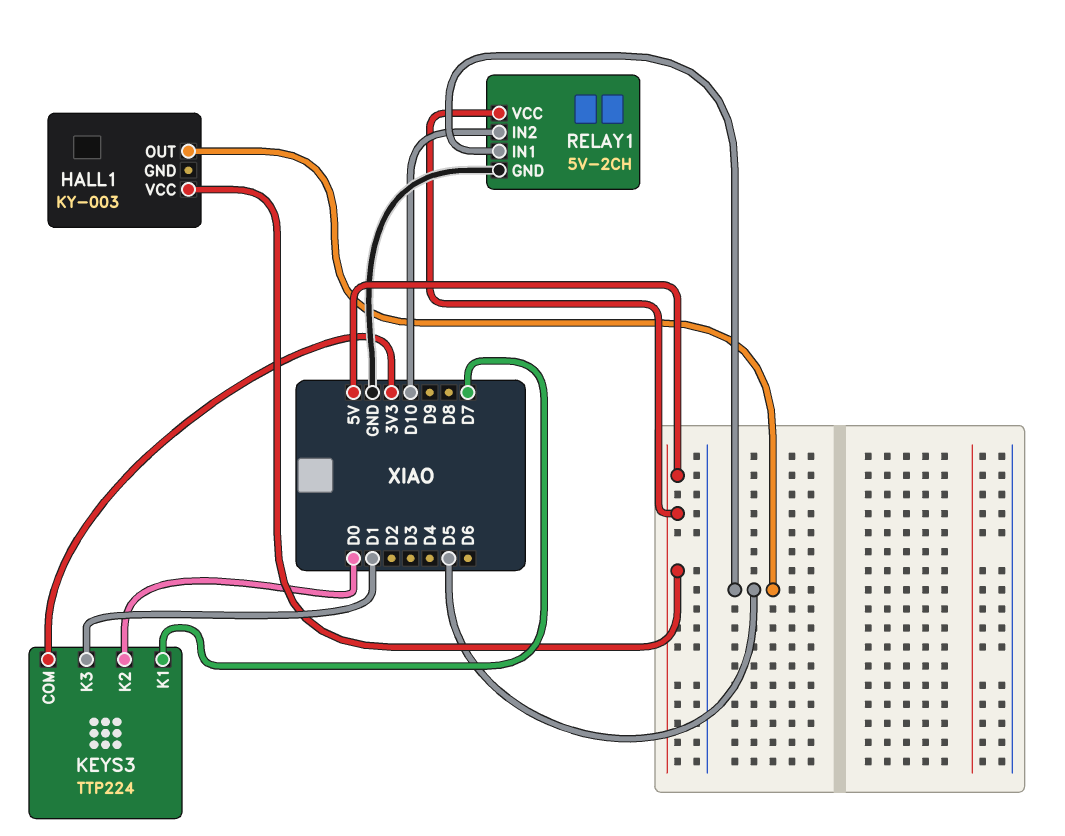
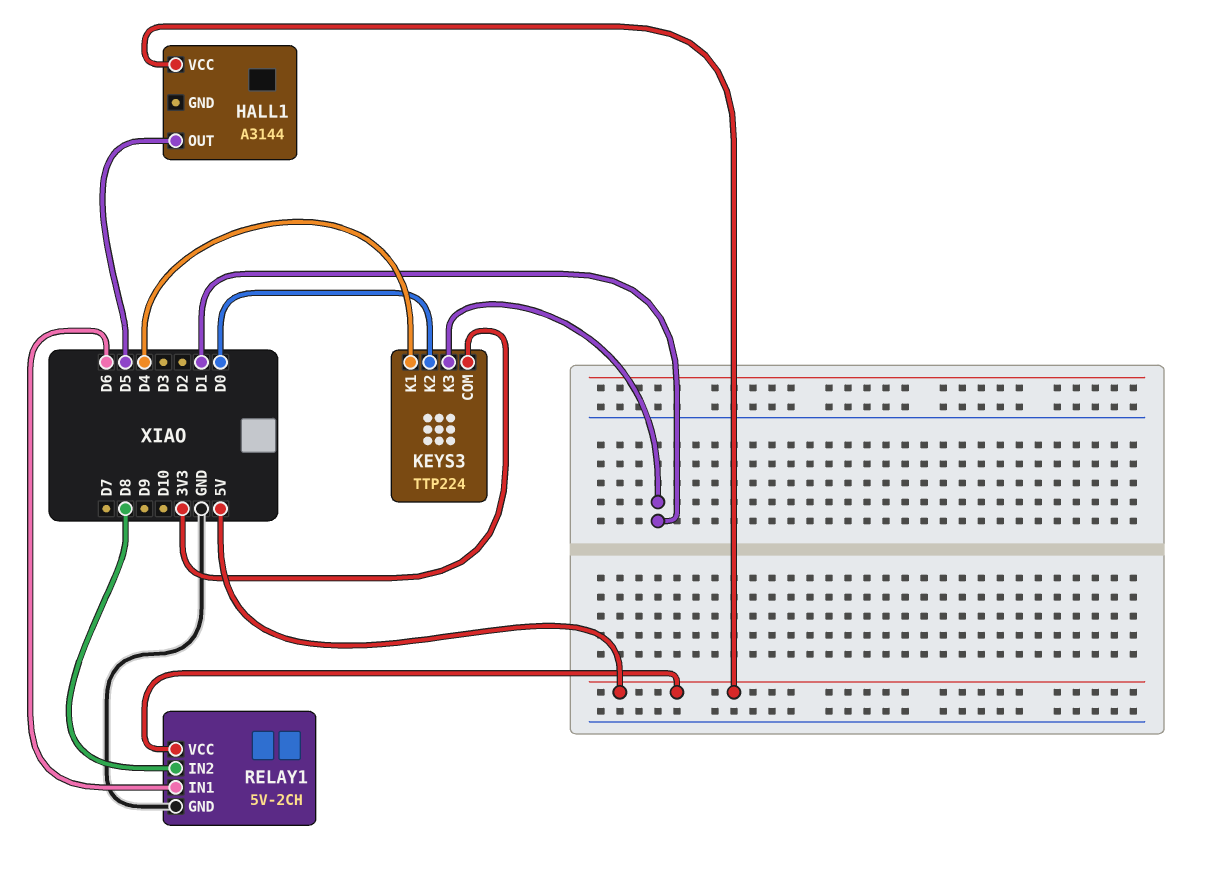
HALL1: KY-003 -> A3144
KEYS3 pin K1: D7 -> D4
RELAY1 pin IN1: D5 -> D6
RELAY1 pin IN2: D10 -> D8

